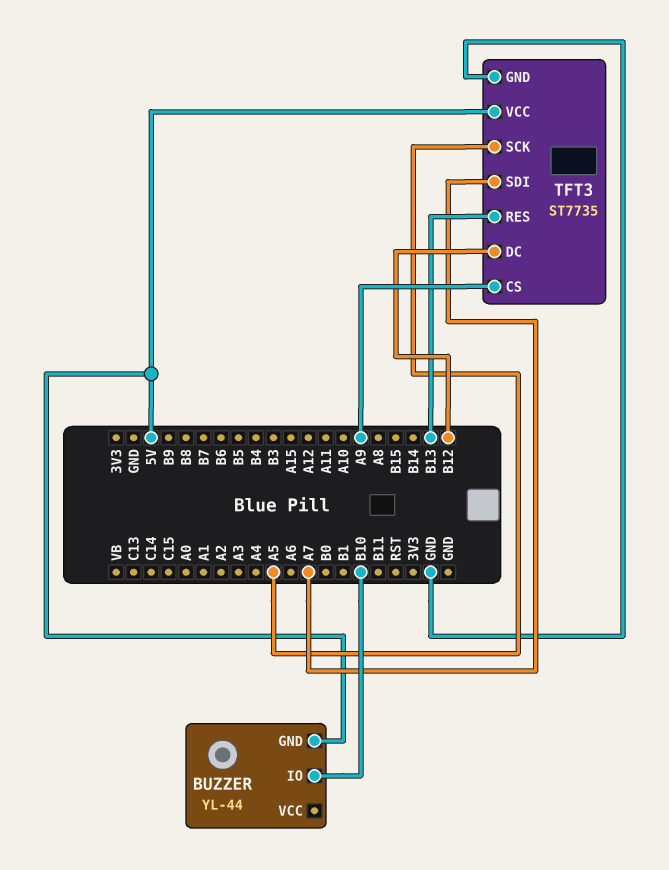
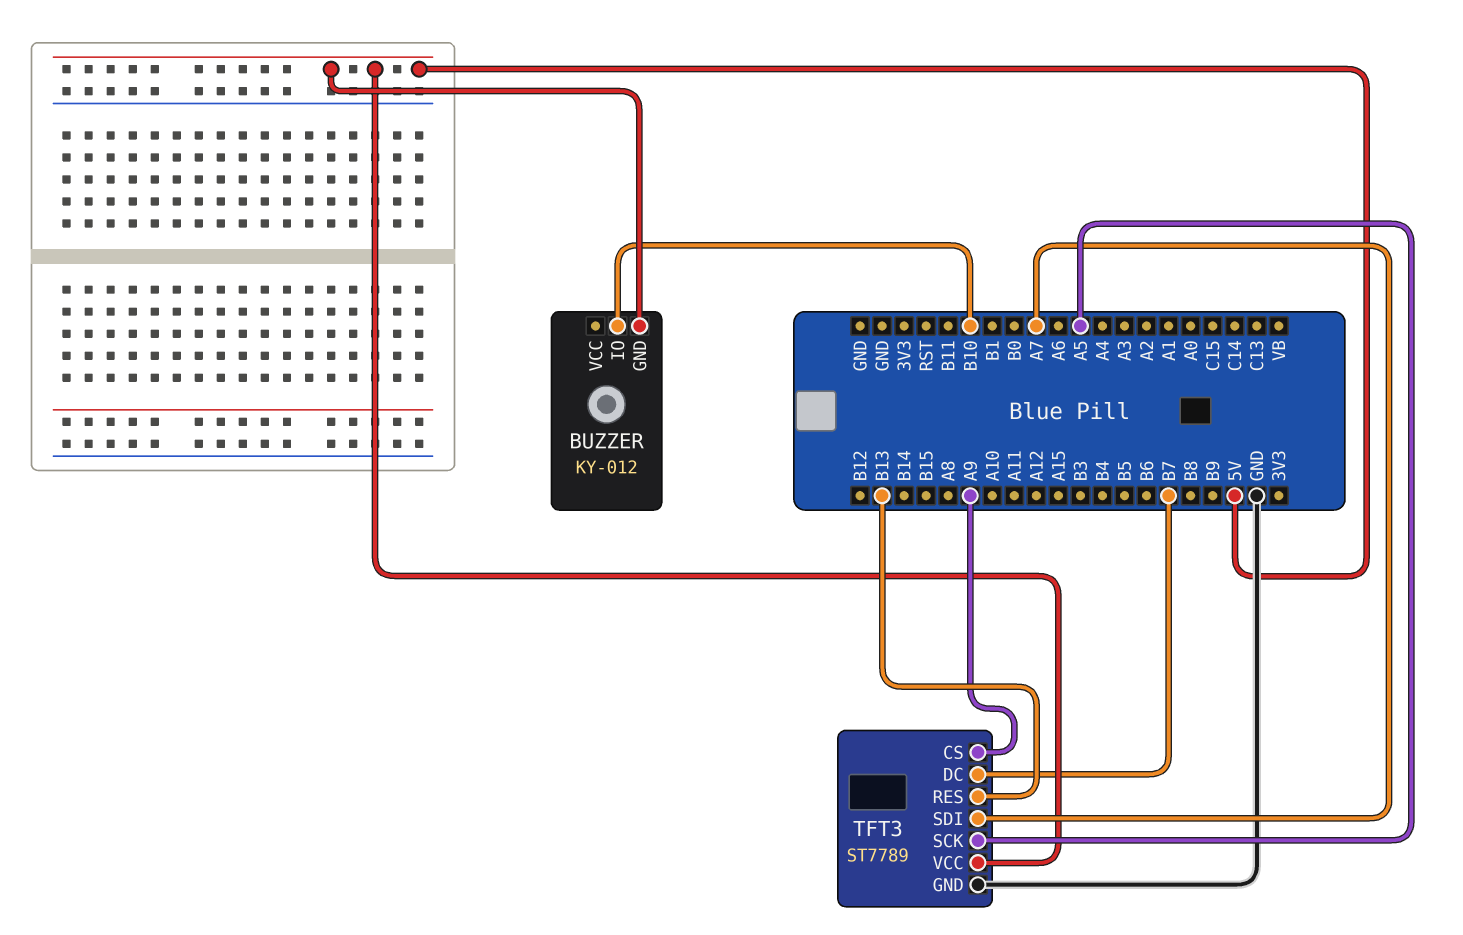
BUZZER: YL-44 -> KY-012
TFT3: ST7735 -> ST7789
TFT3 pin DC: B12 -> B7

